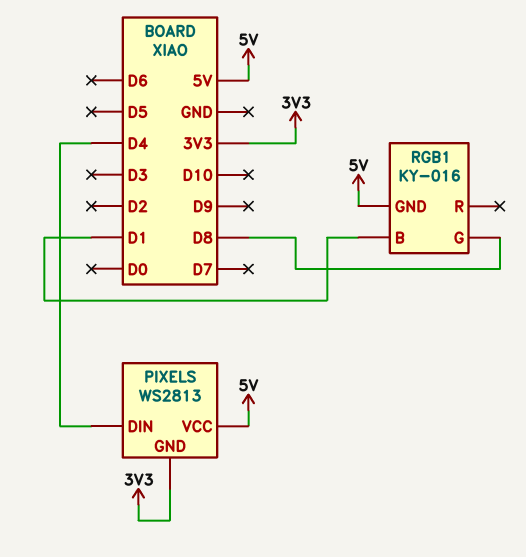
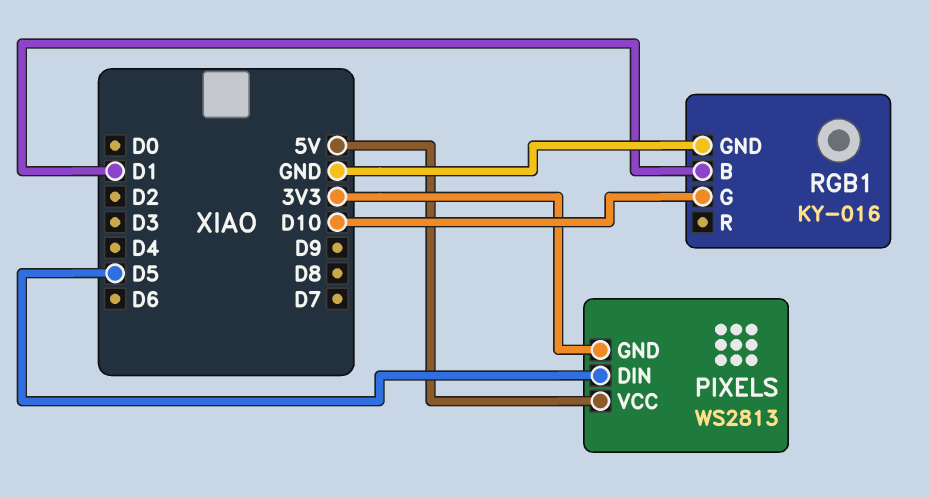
PIXELS pin DIN: D4 -> D5
RGB1 pin G: D8 -> D10
RGB1 pin GND: 5V -> GND

